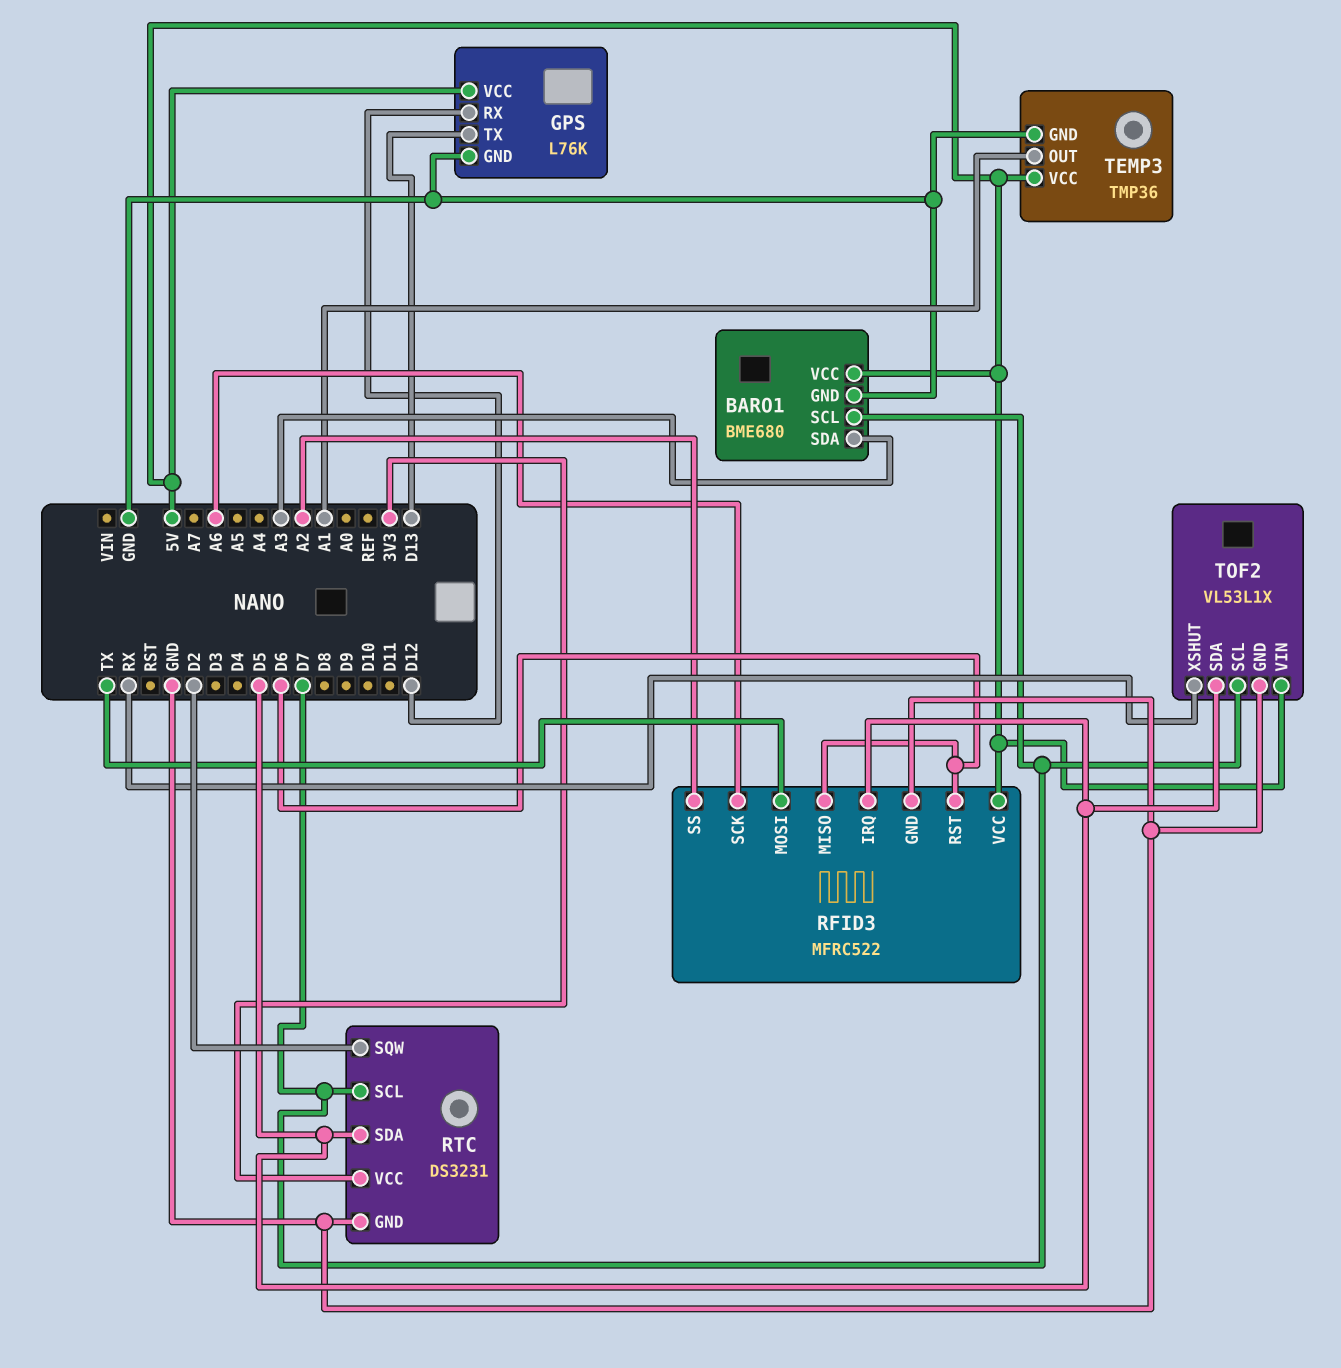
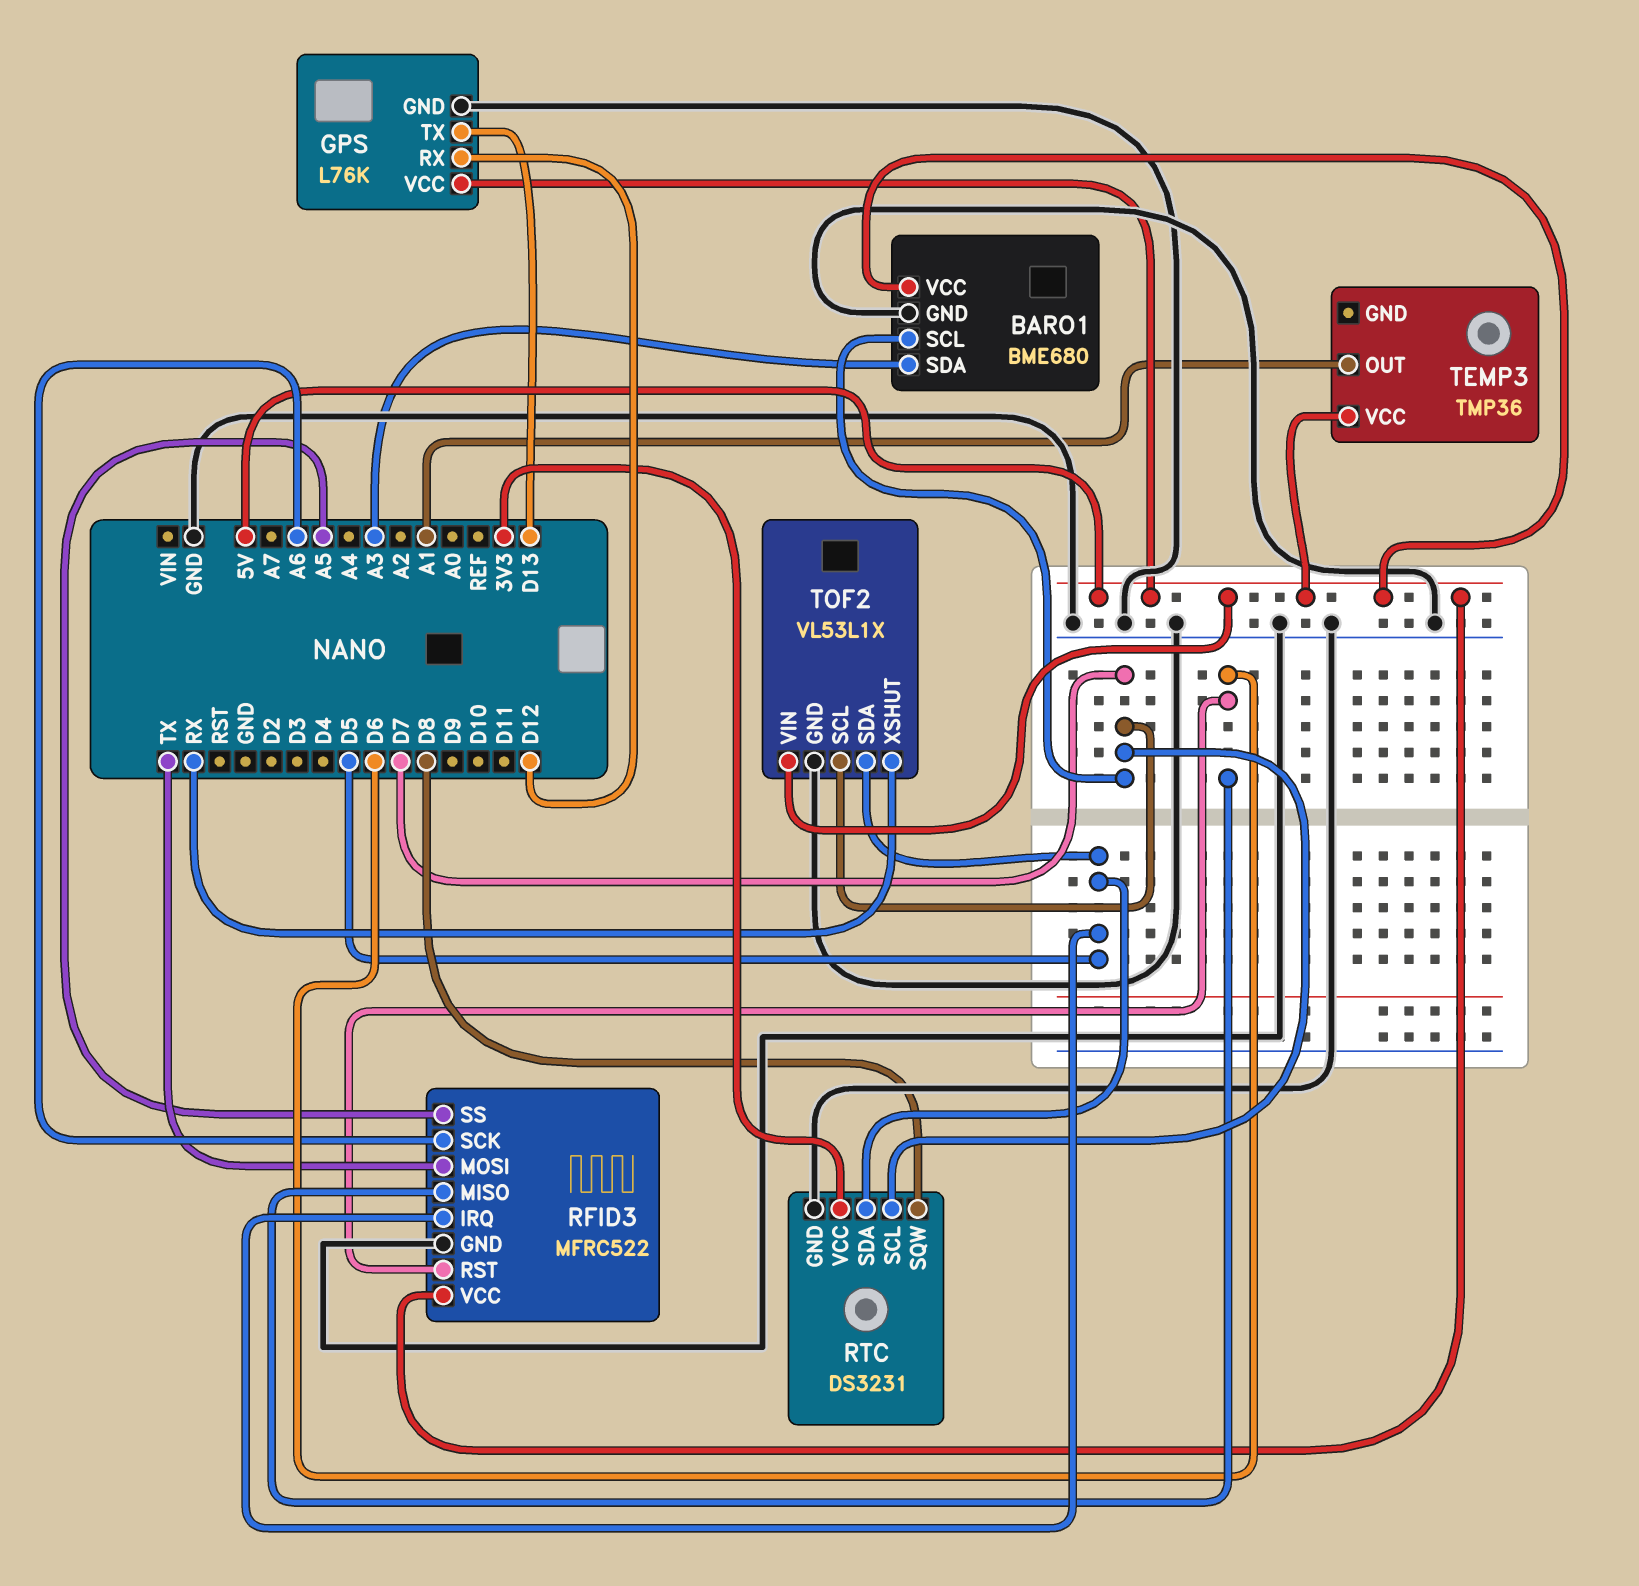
RFID3 pin SS: A2 -> A5
RTC pin SQW: D2 -> D8
TEMP3 pin GND: GND -> none

